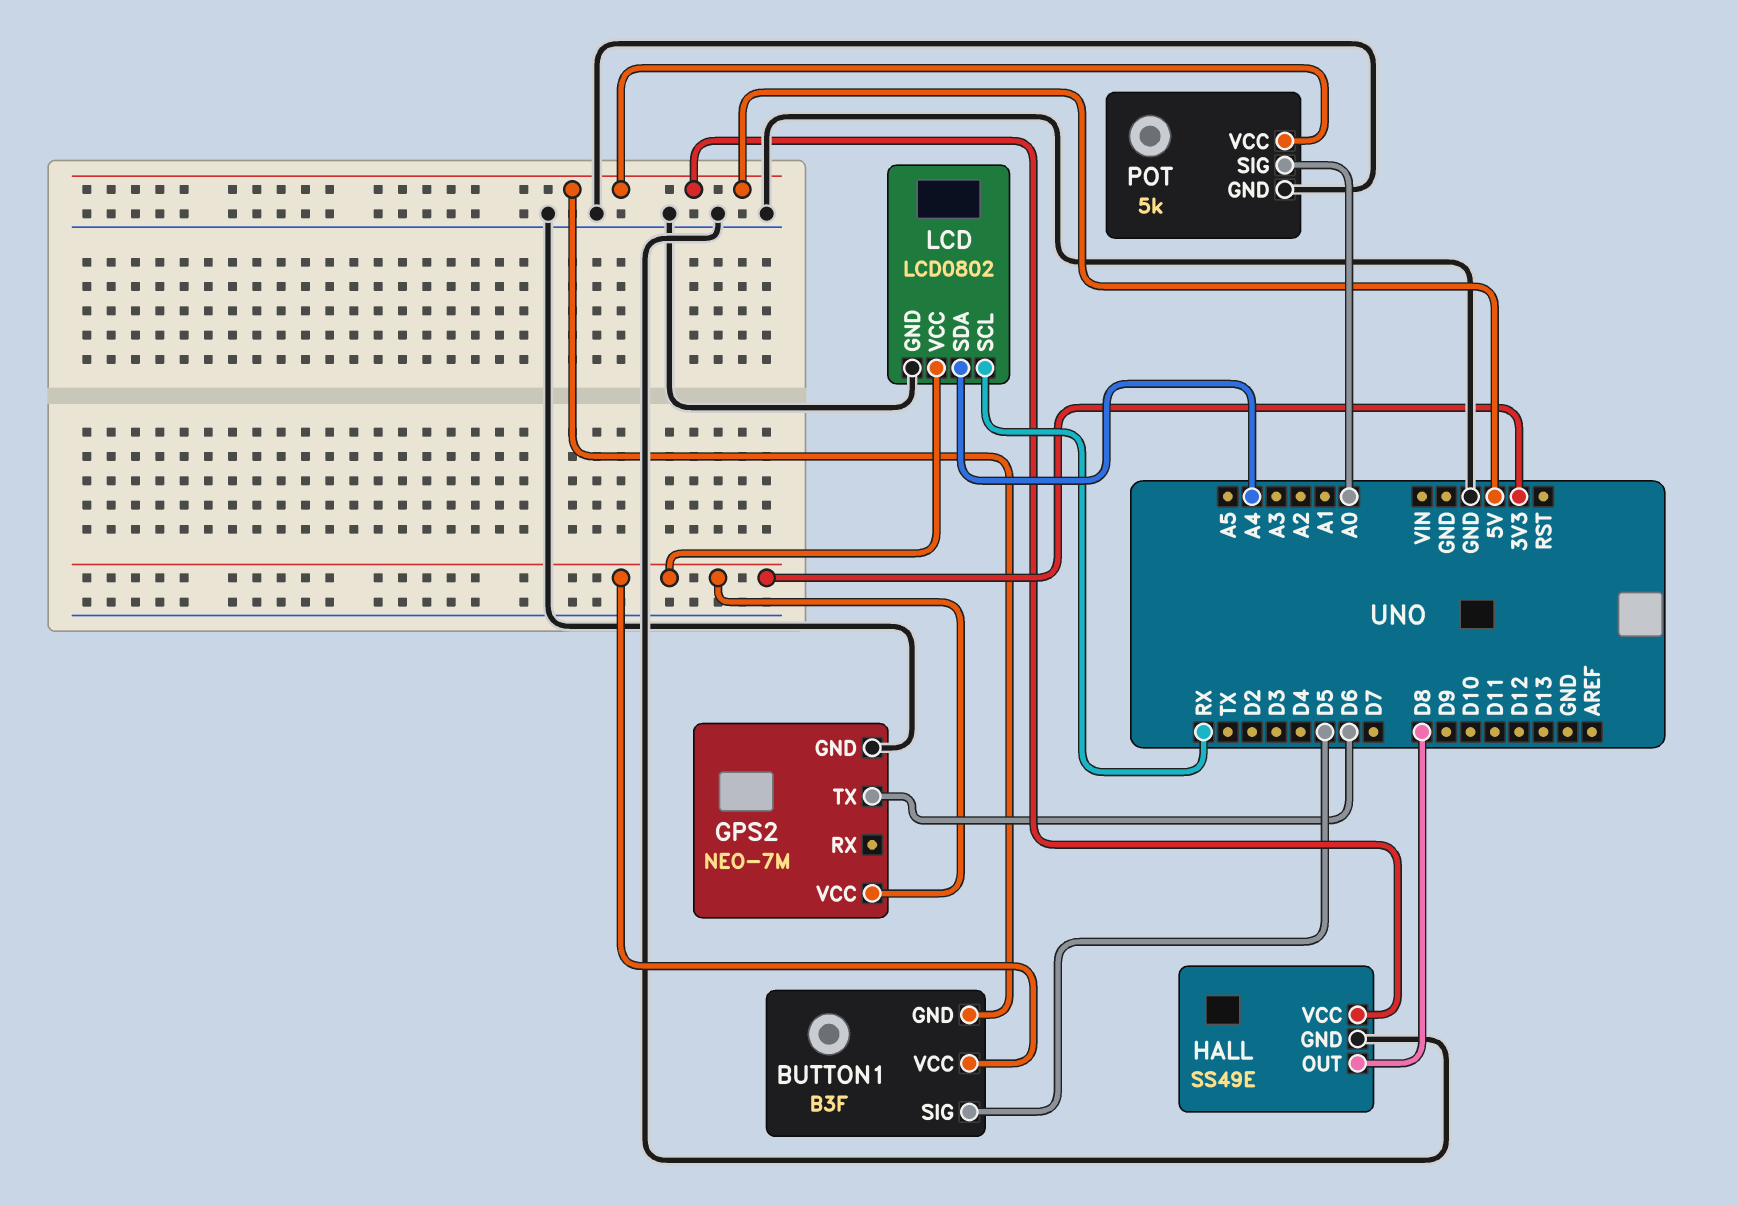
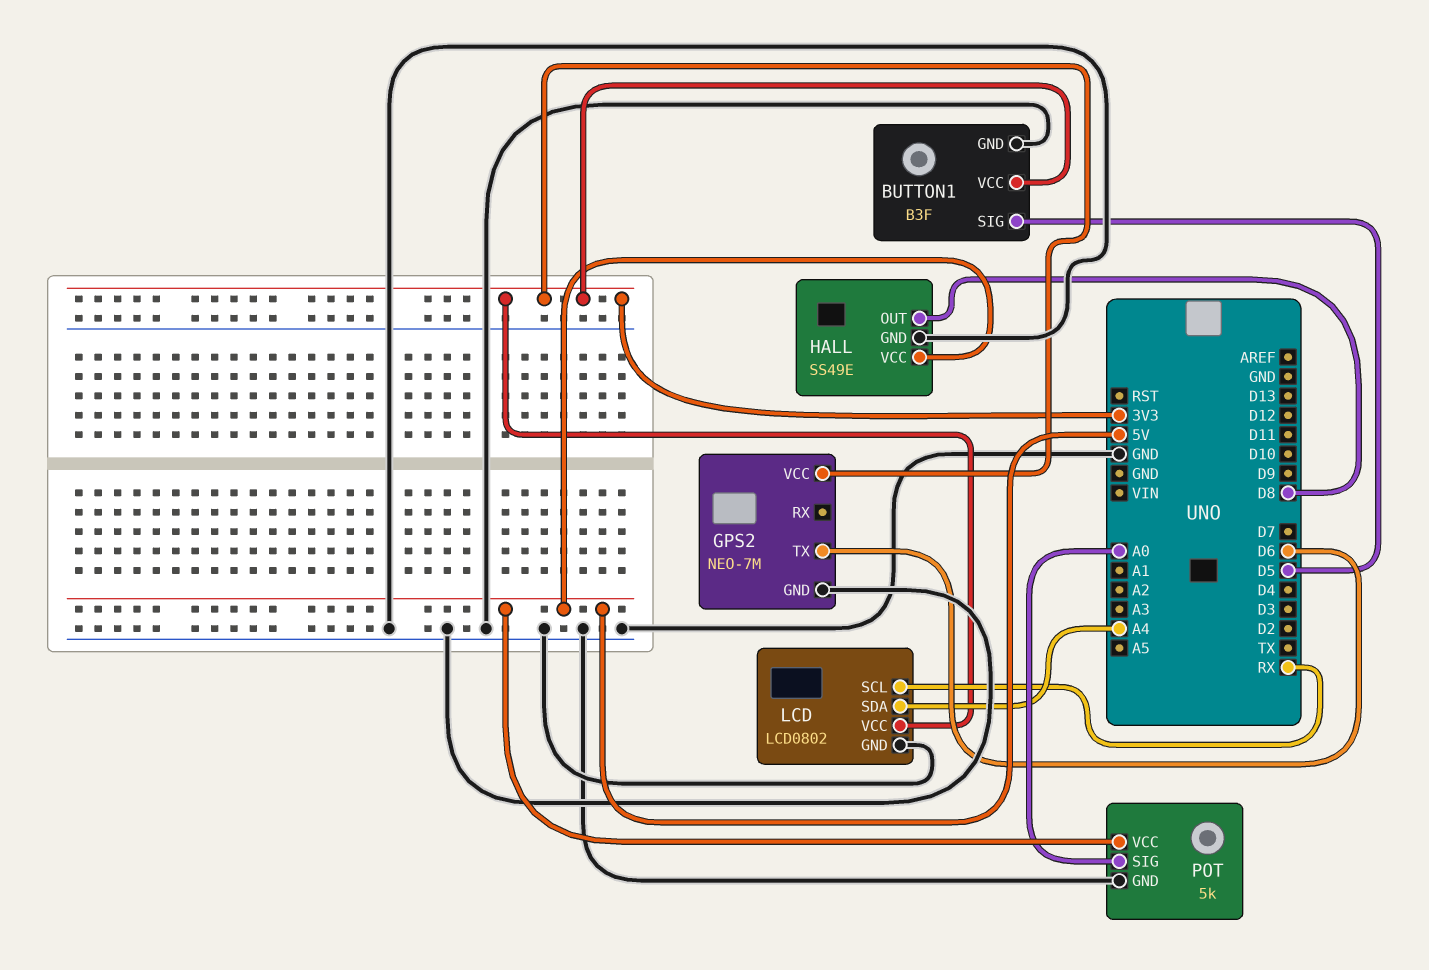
BUTTON1 pin GND: 5V -> GND

